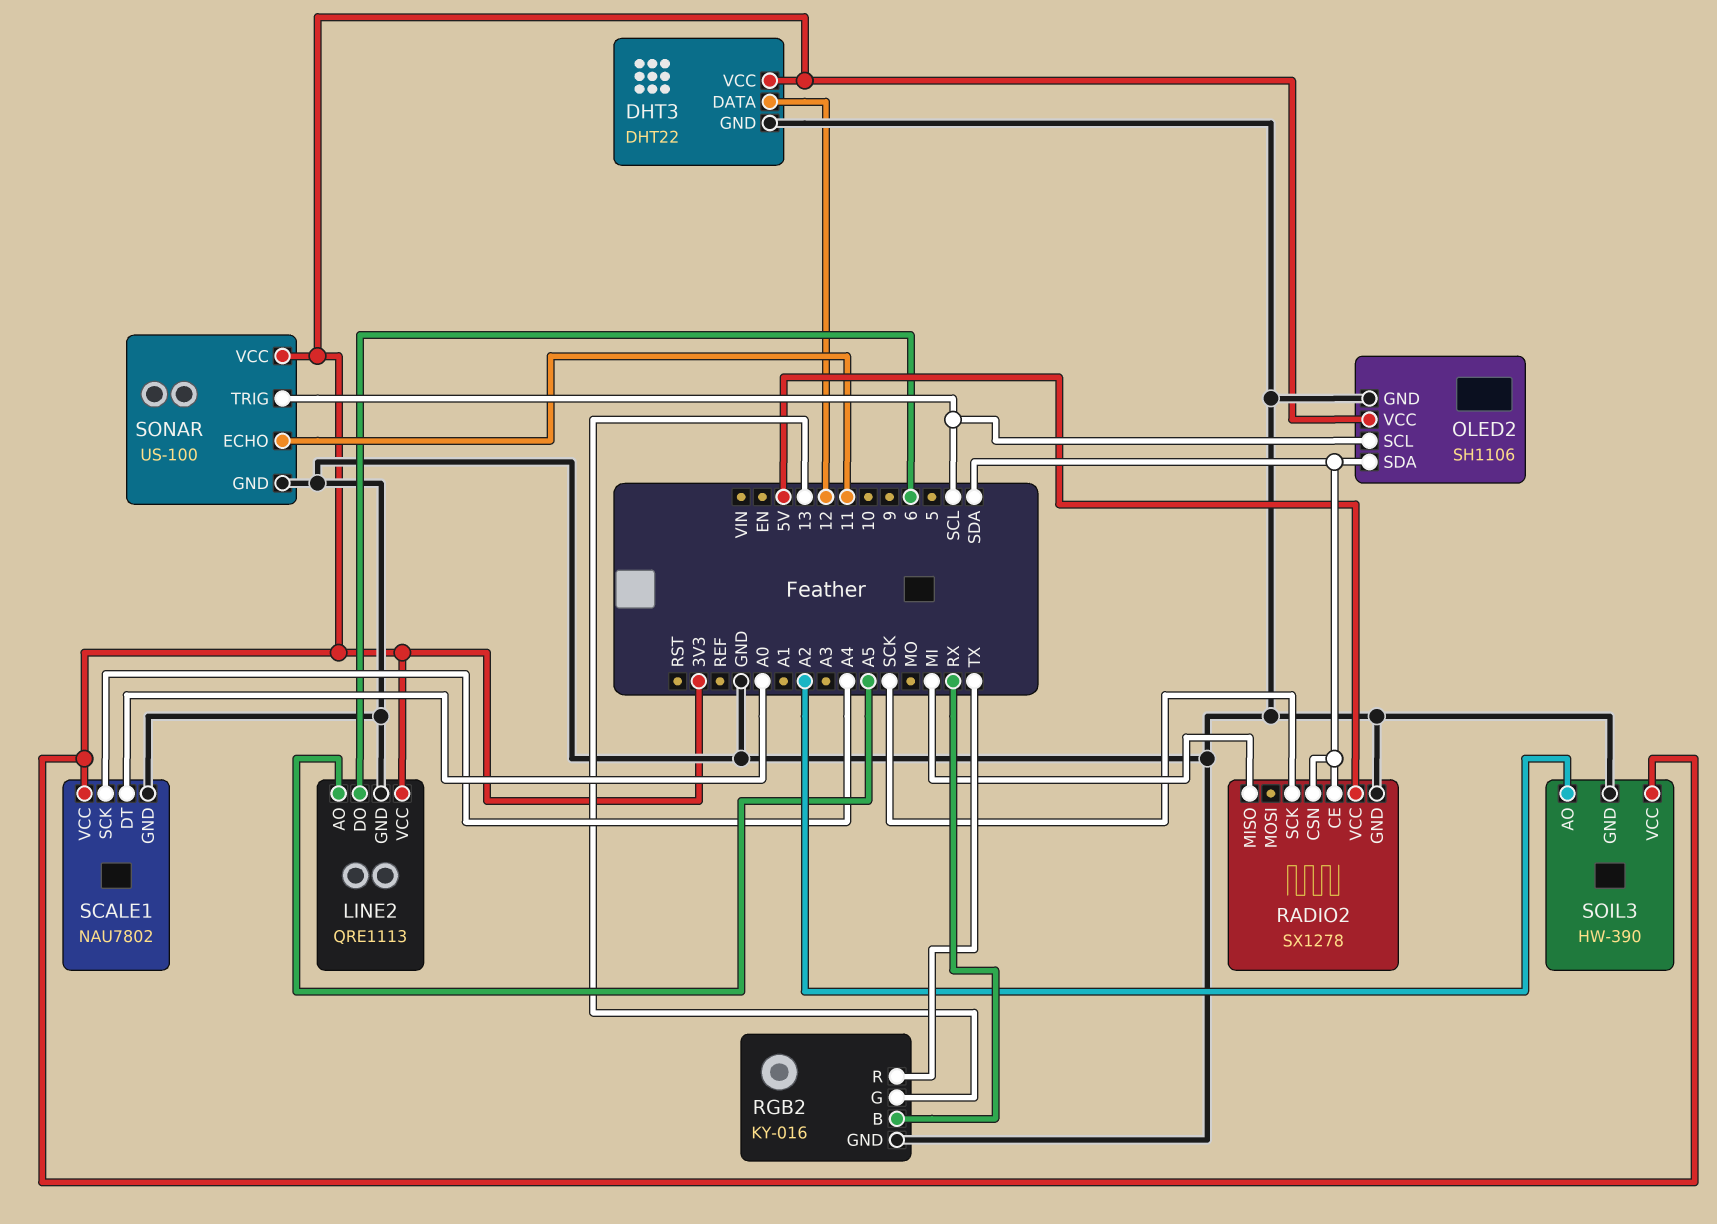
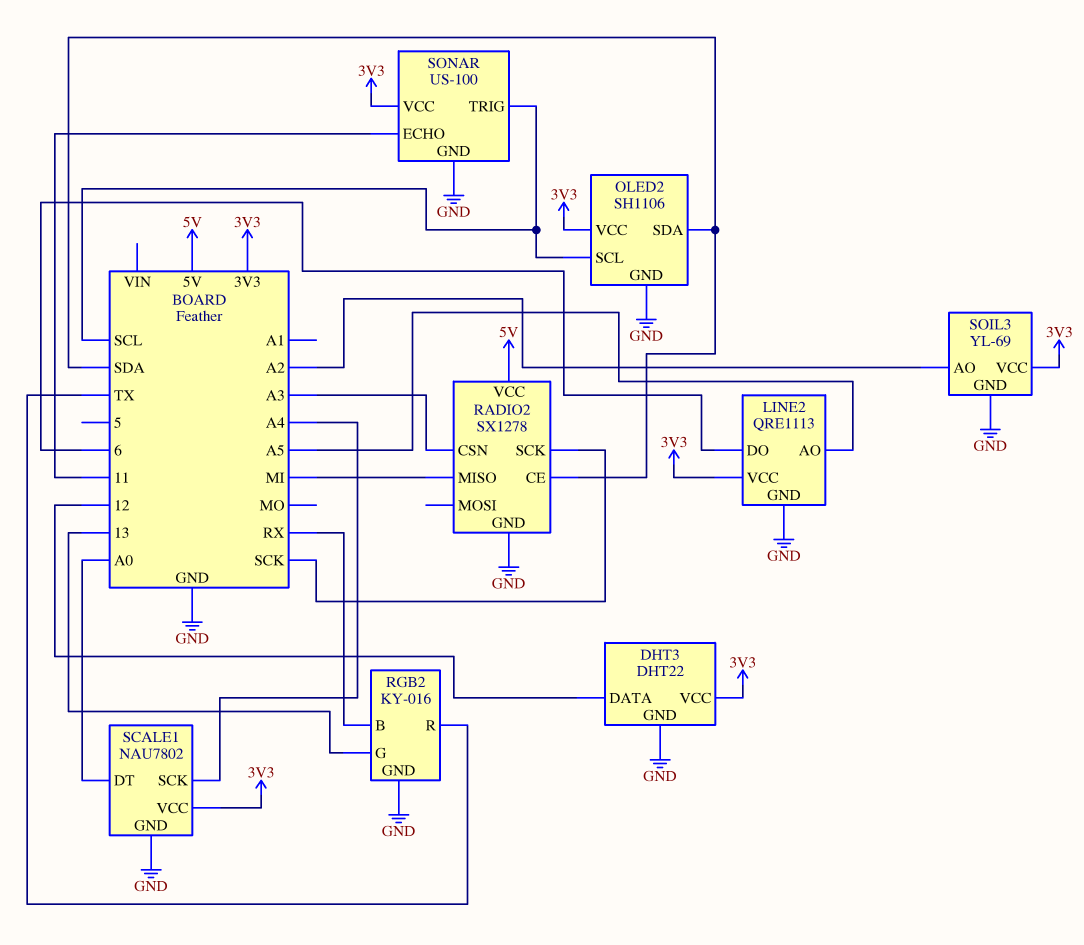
RADIO2 pin CSN: SDA -> A3
SOIL3: HW-390 -> YL-69

